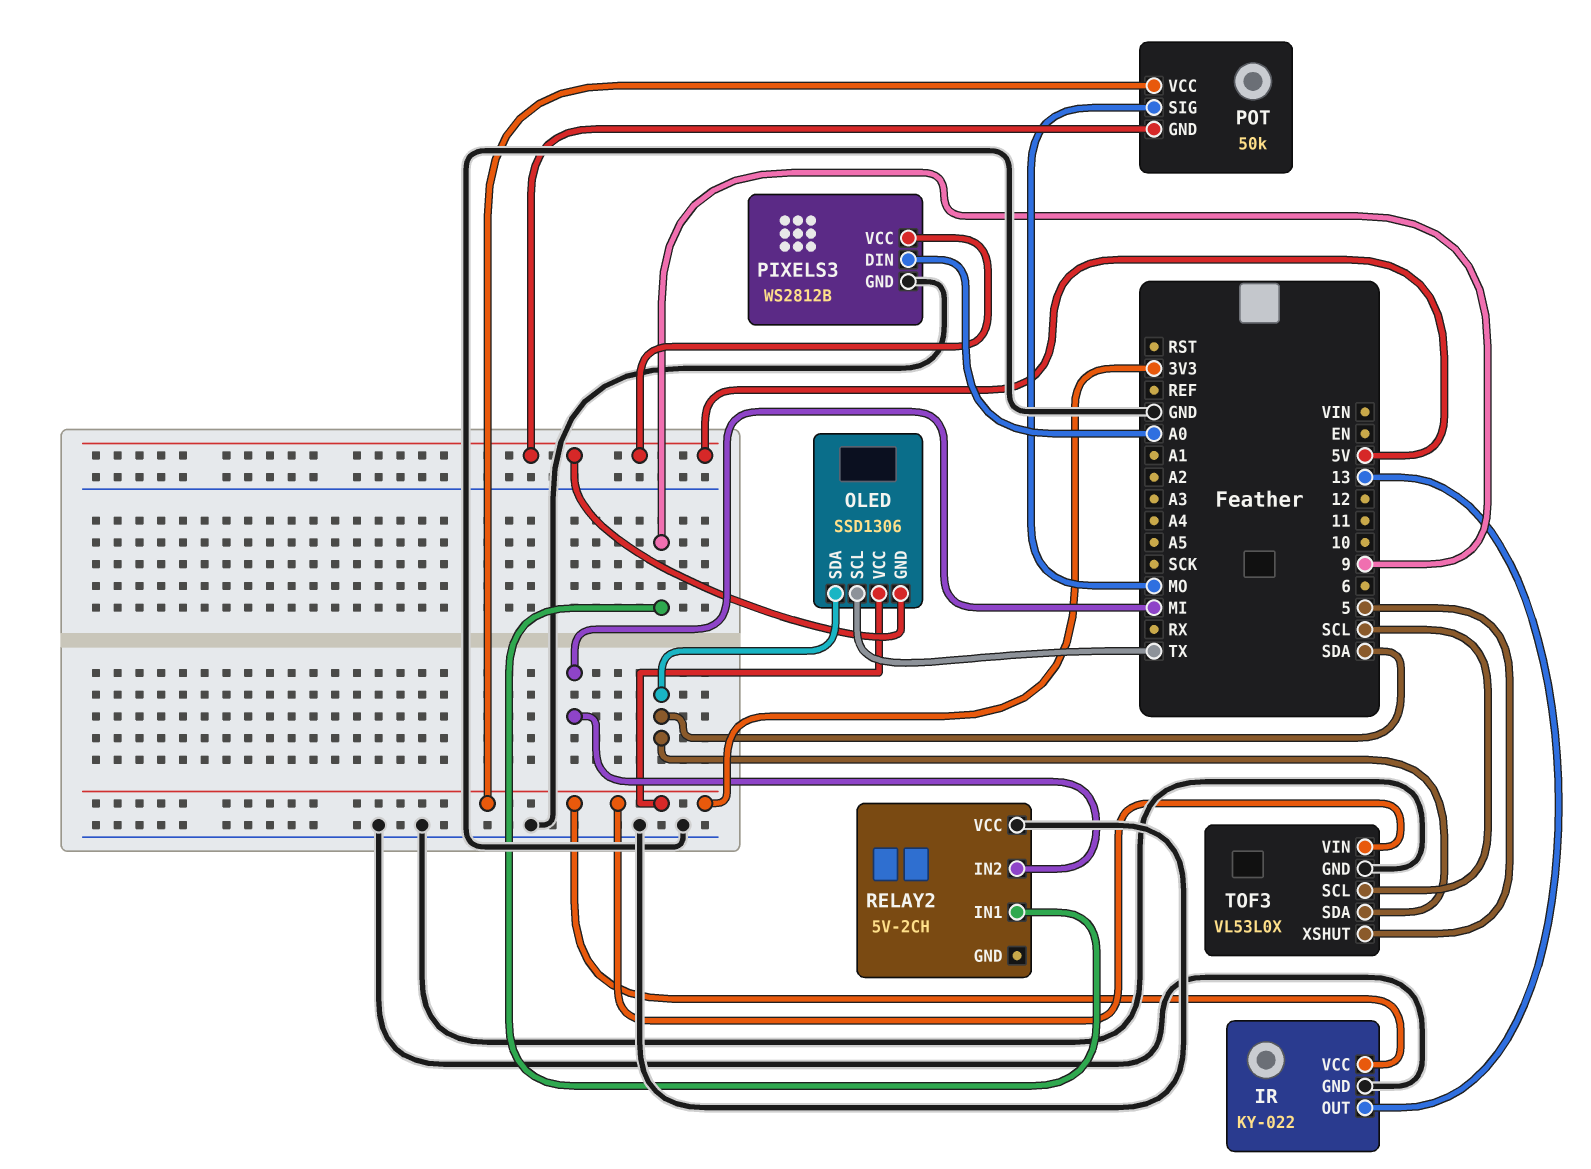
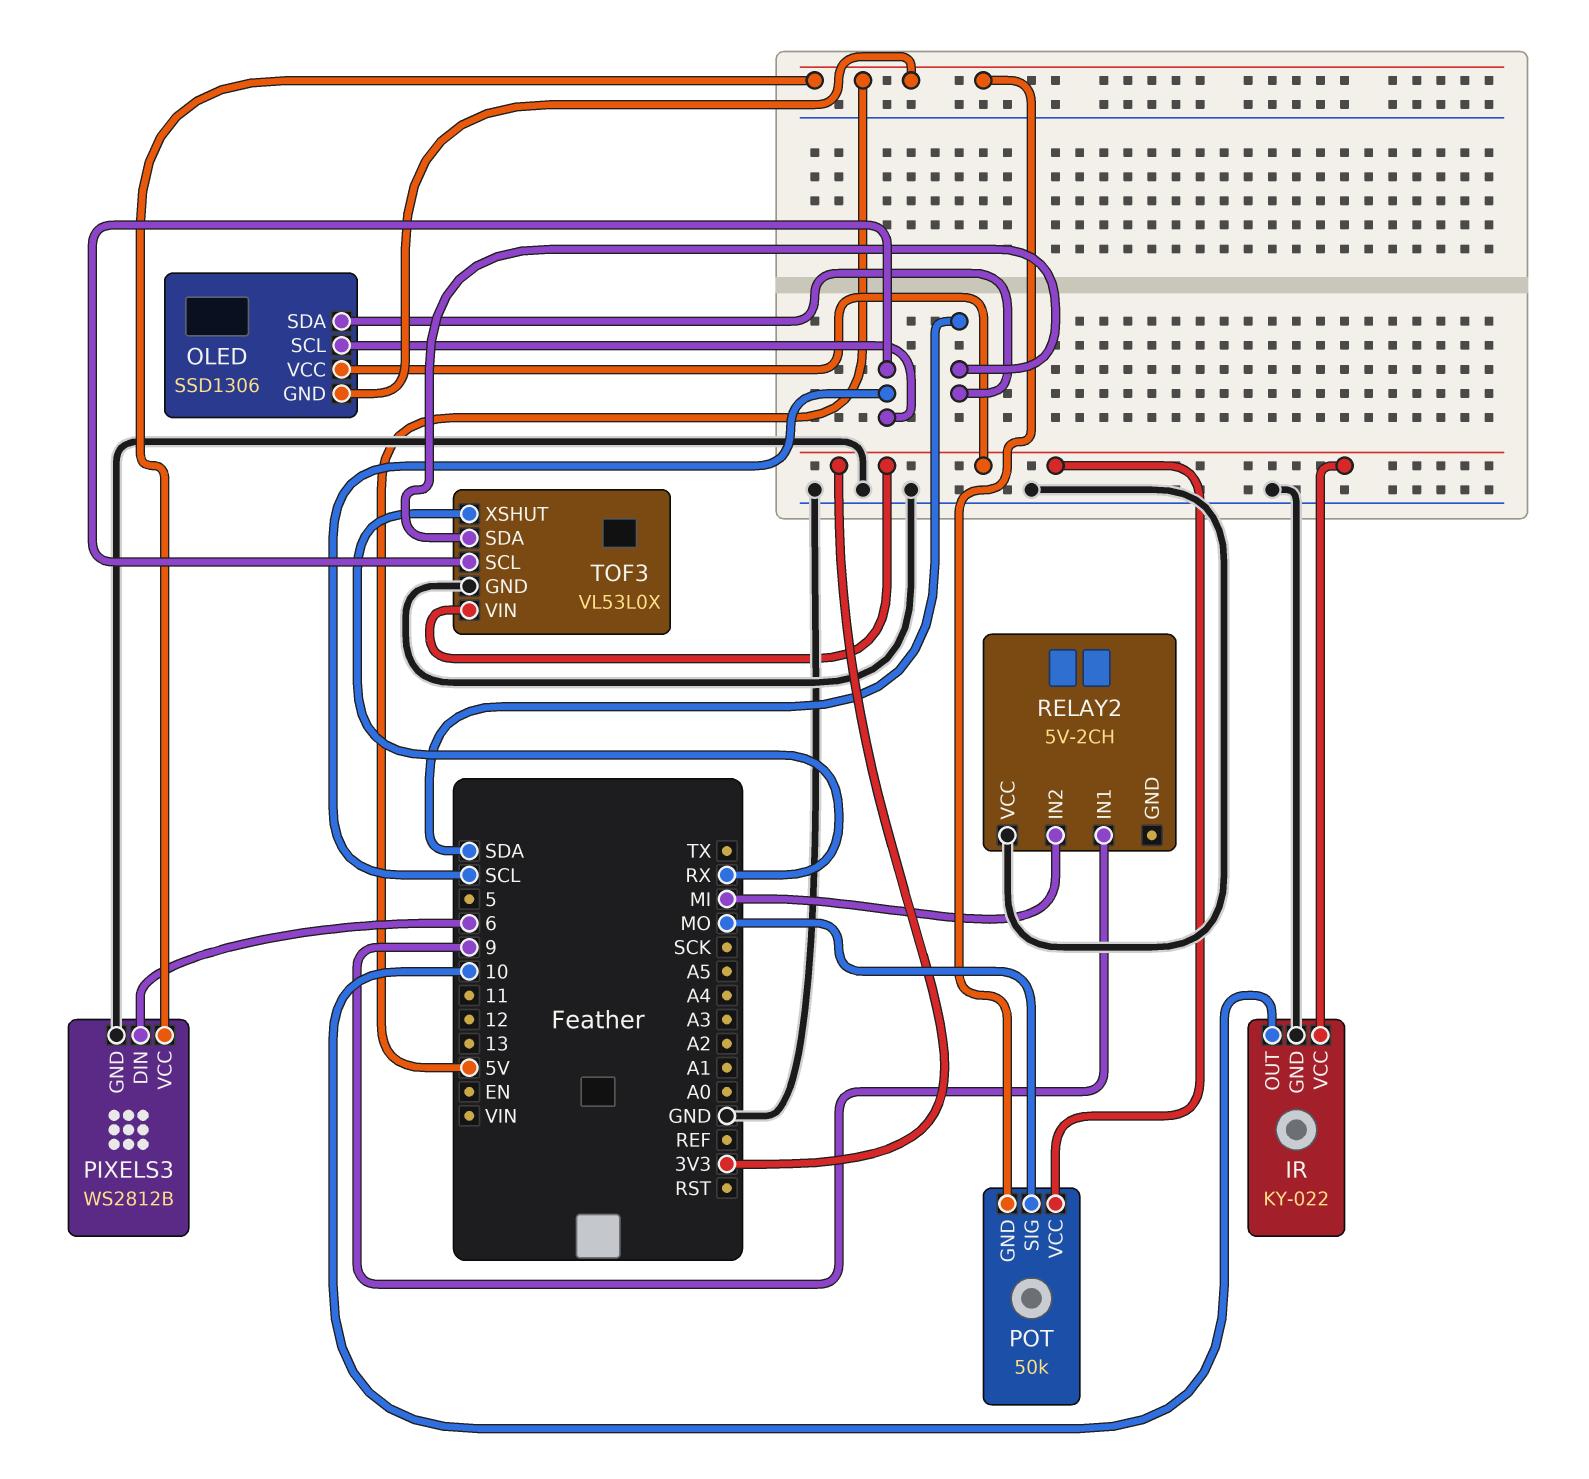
IR pin OUT: 13 -> 10
OLED pin SCL: TX -> SCL
PIXELS3 pin DIN: A0 -> 6
TOF3 pin XSHUT: 5 -> RX

